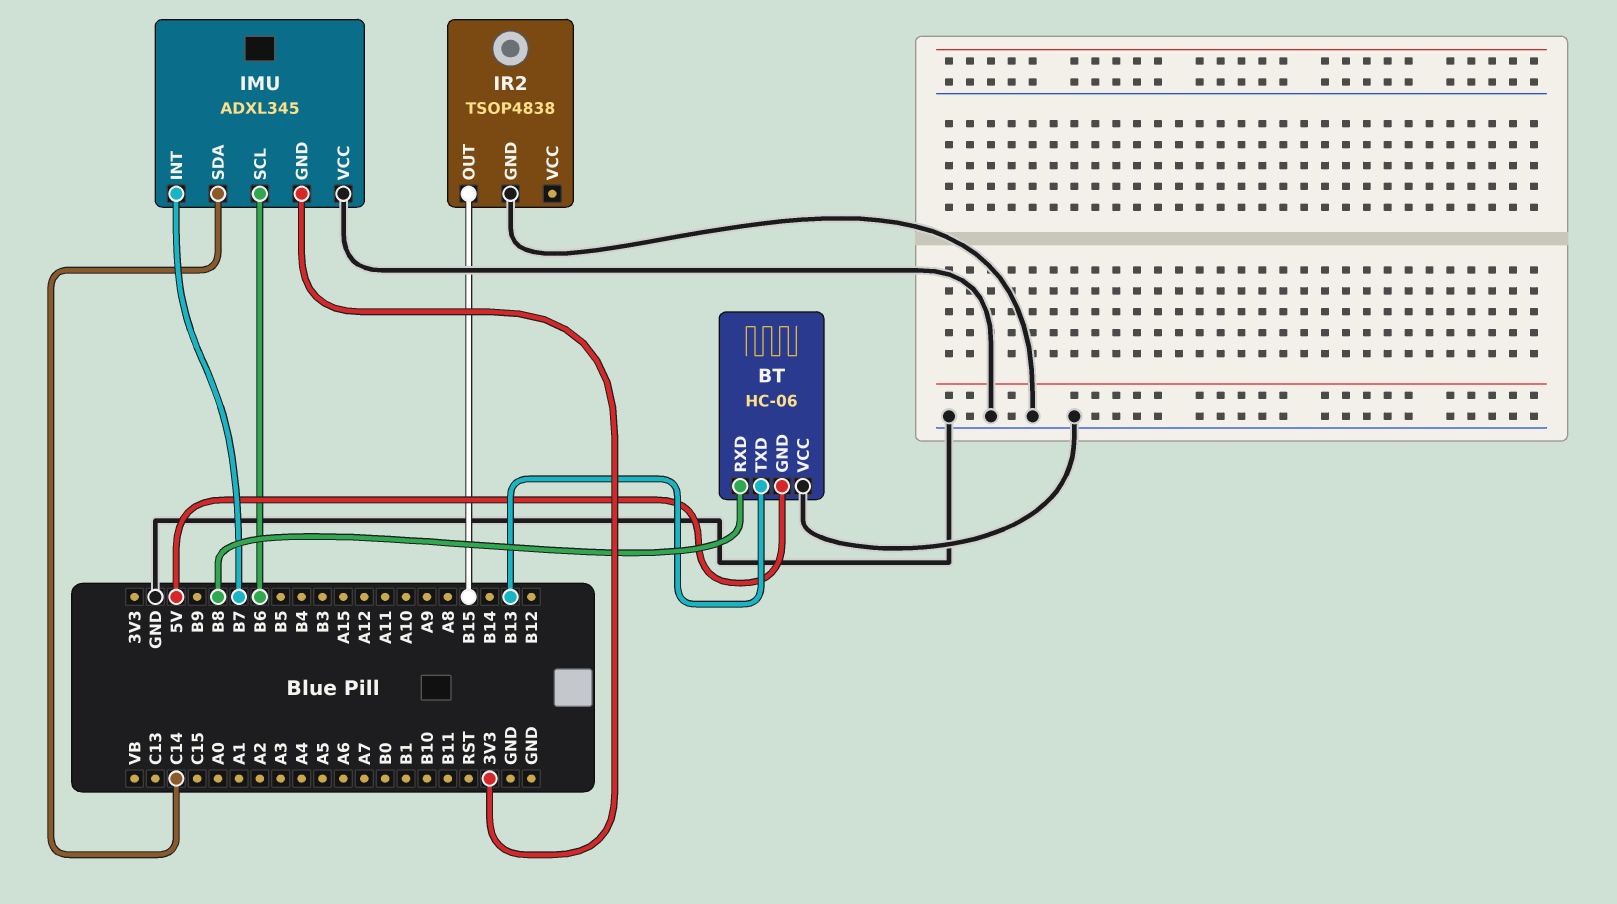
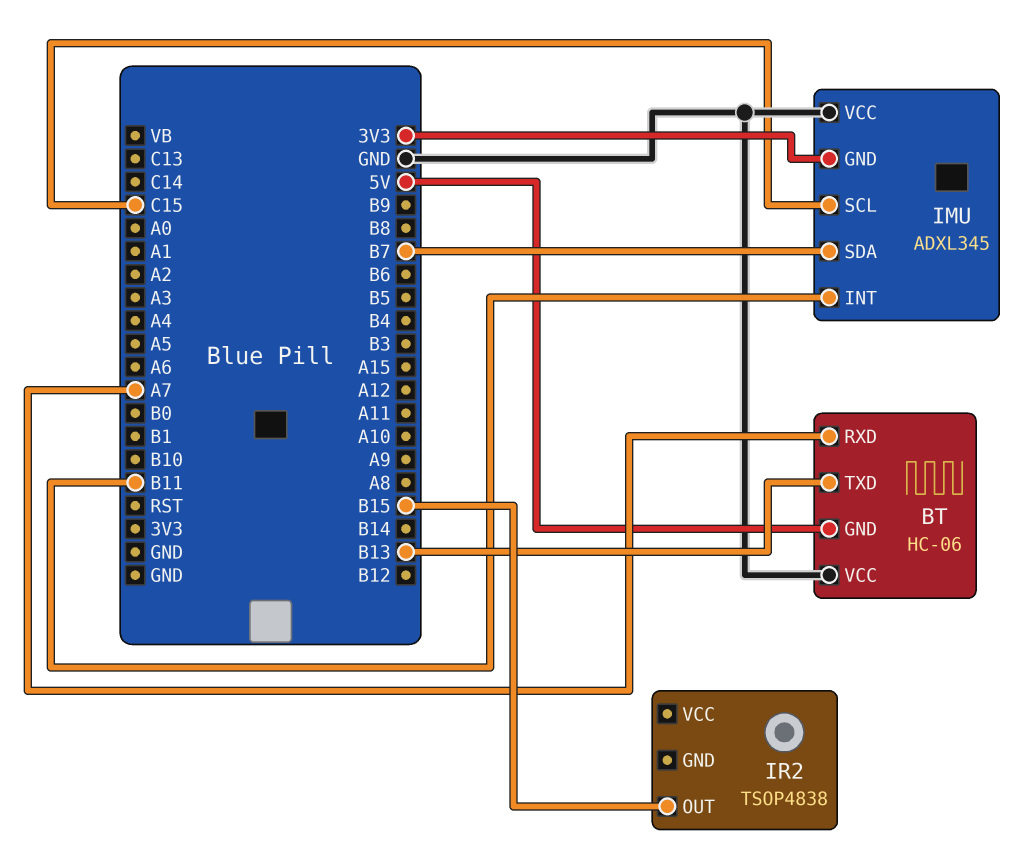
BT pin RXD: B8 -> A7
IMU pin INT: B7 -> B11
IMU pin SCL: B6 -> C15
IMU pin SDA: C14 -> B7
IR2 pin GND: GND -> none

